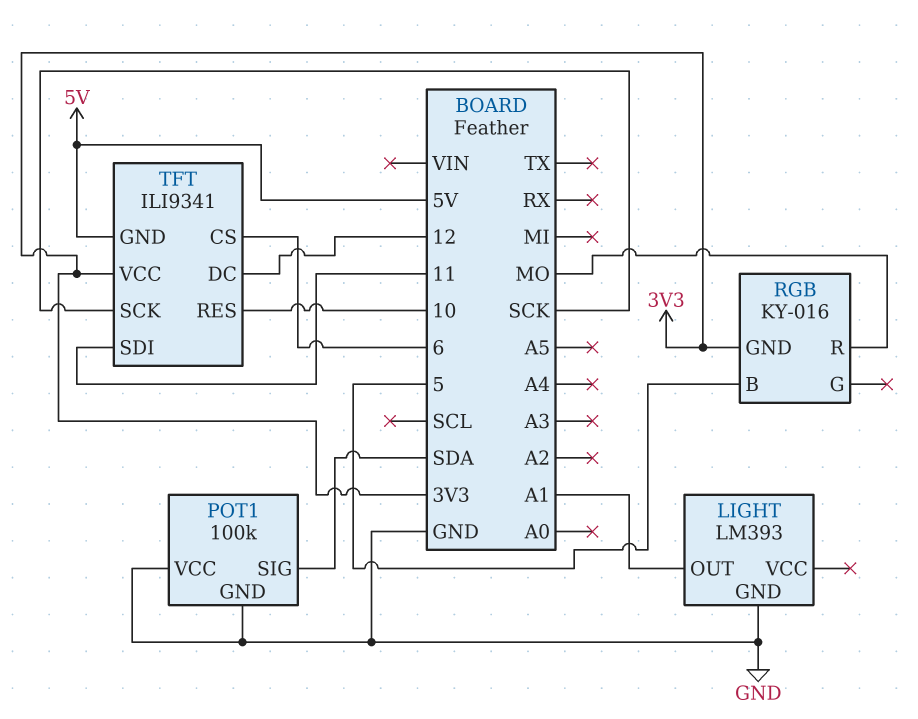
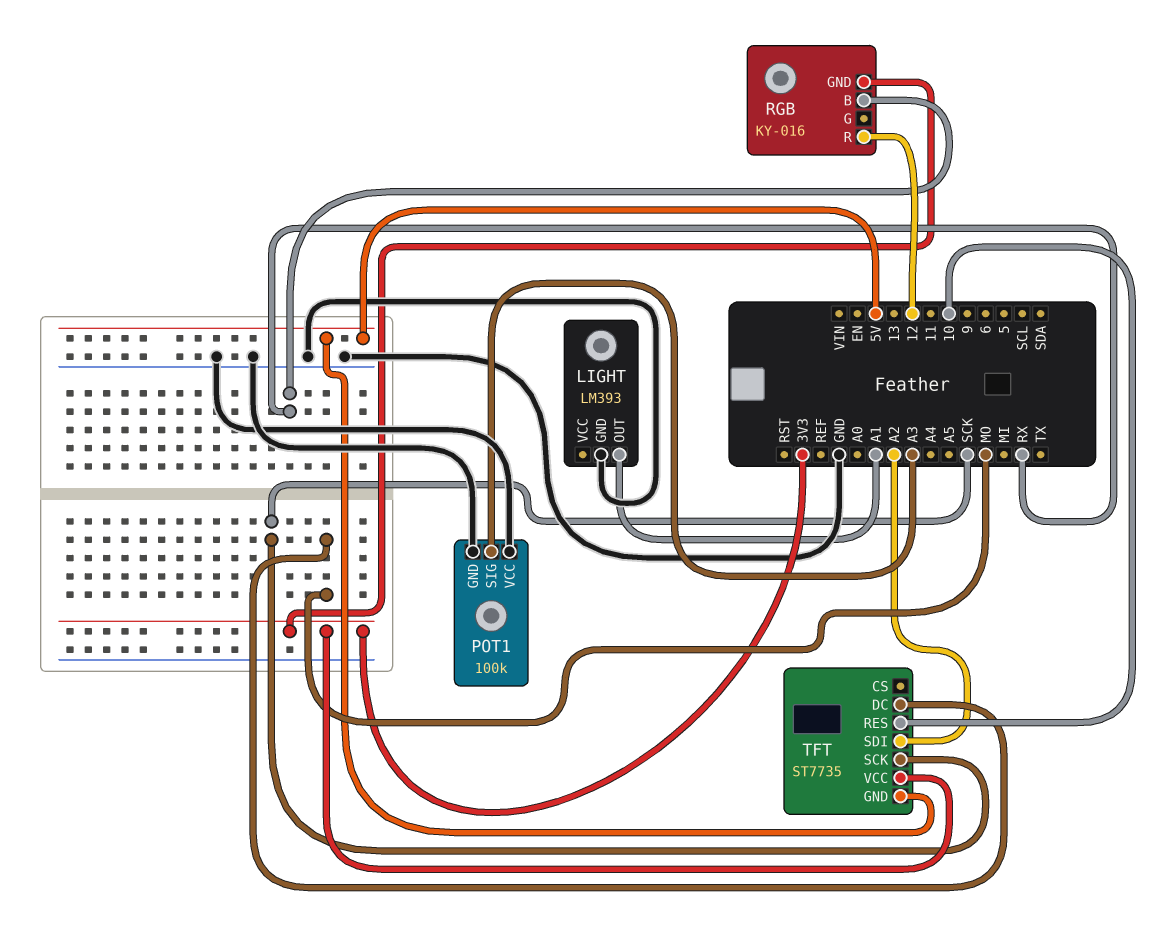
POT1 pin SIG: SDA -> A3
RGB pin B: 5 -> RX
RGB pin R: MO -> 12
TFT: ILI9341 -> ST7735
TFT pin CS: 6 -> none
TFT pin DC: 12 -> MO
TFT pin SDI: 11 -> A2

